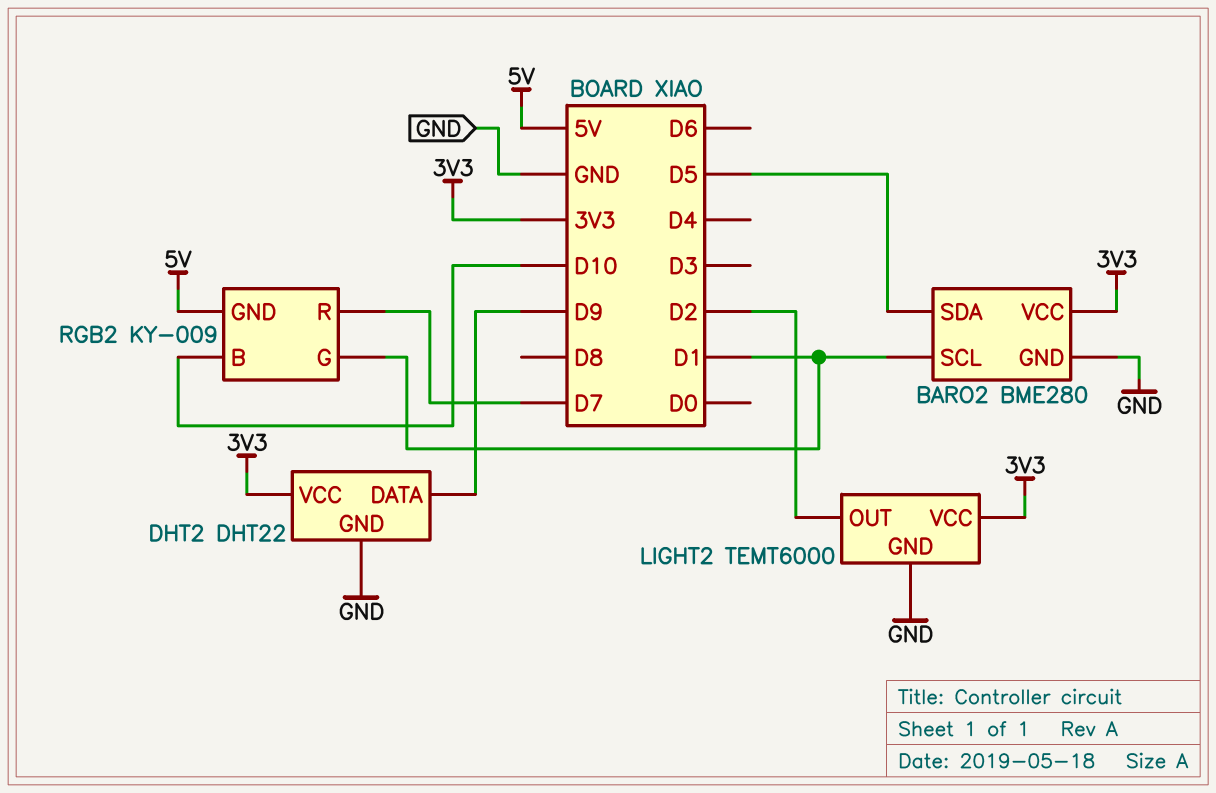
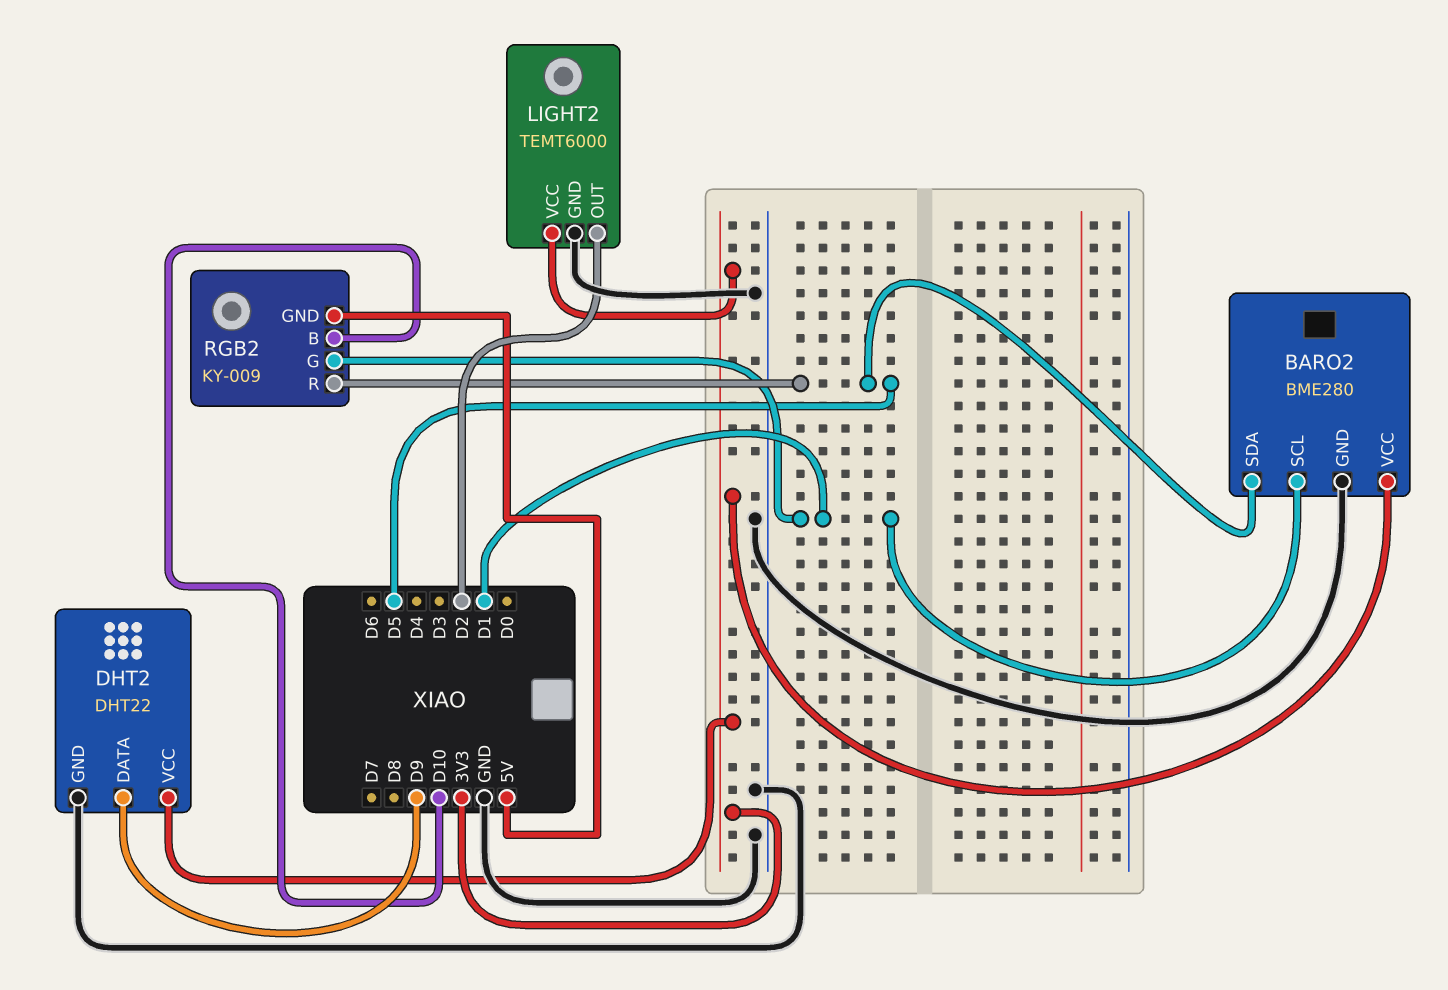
RGB2 pin R: D7 -> D5

